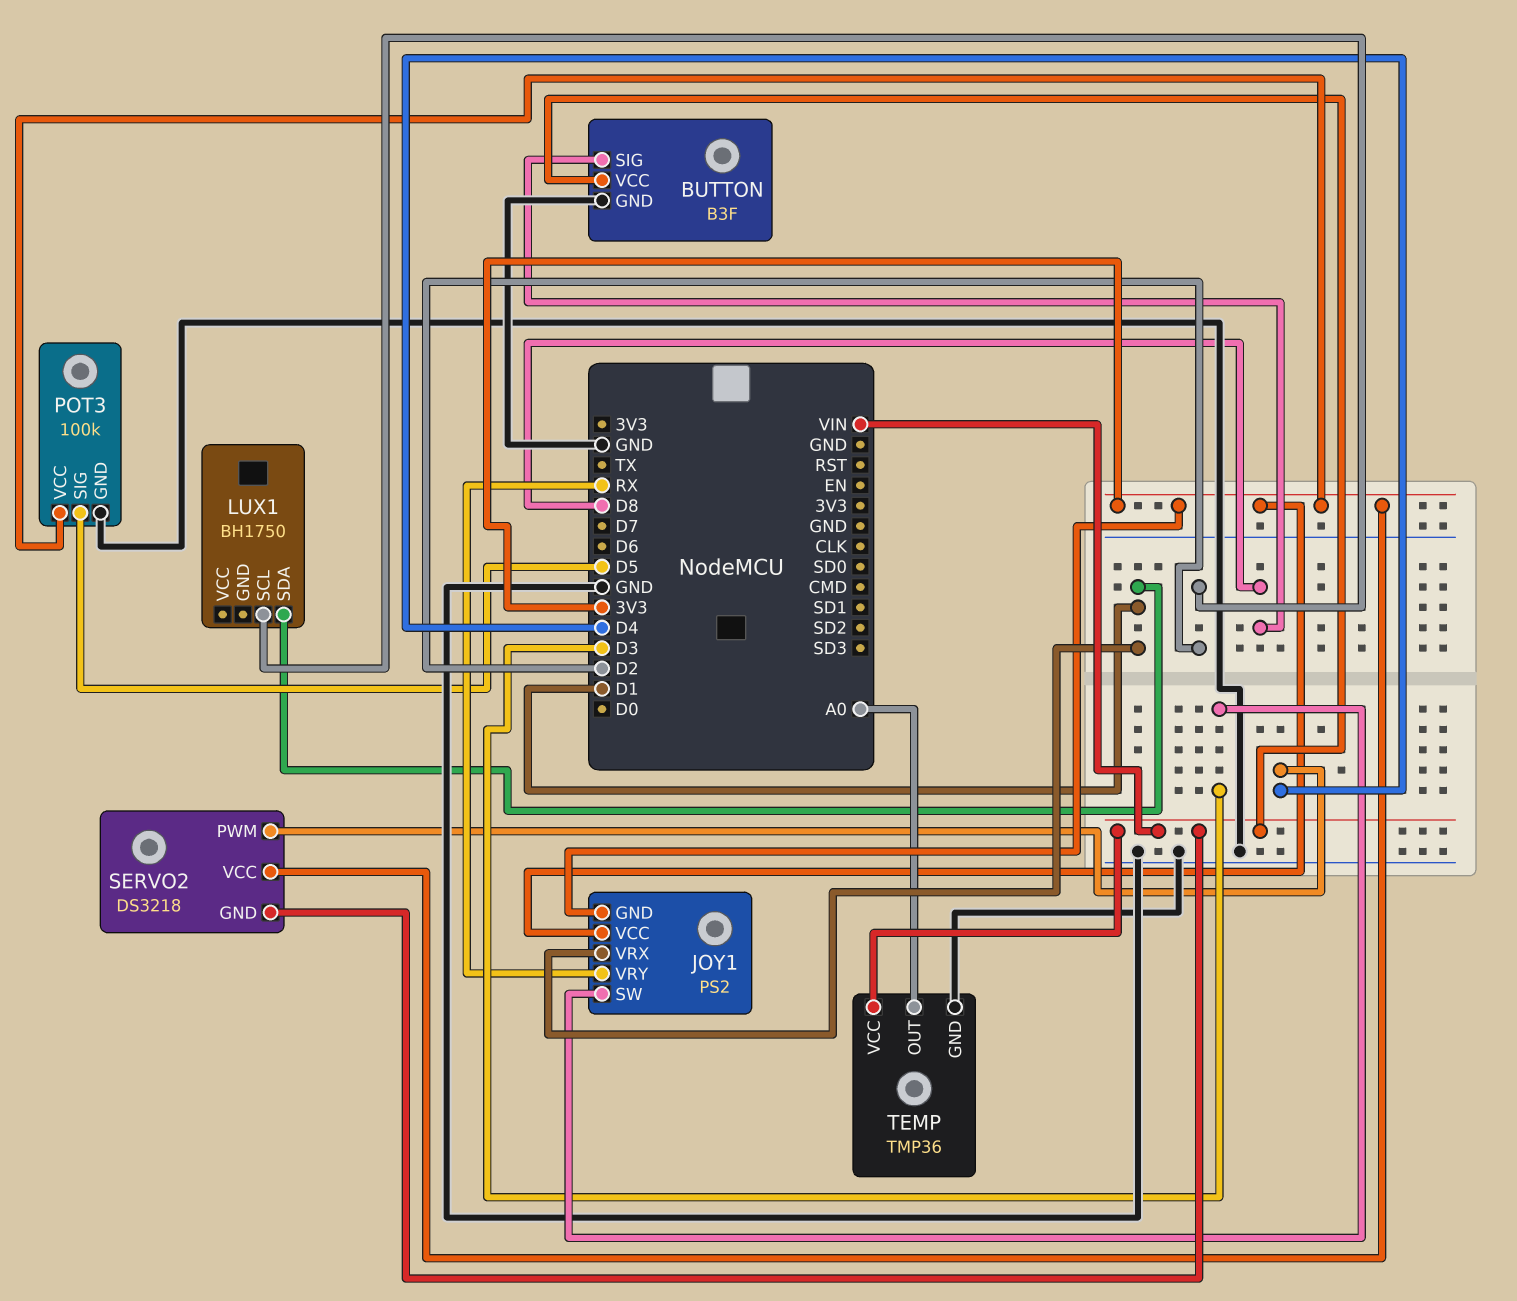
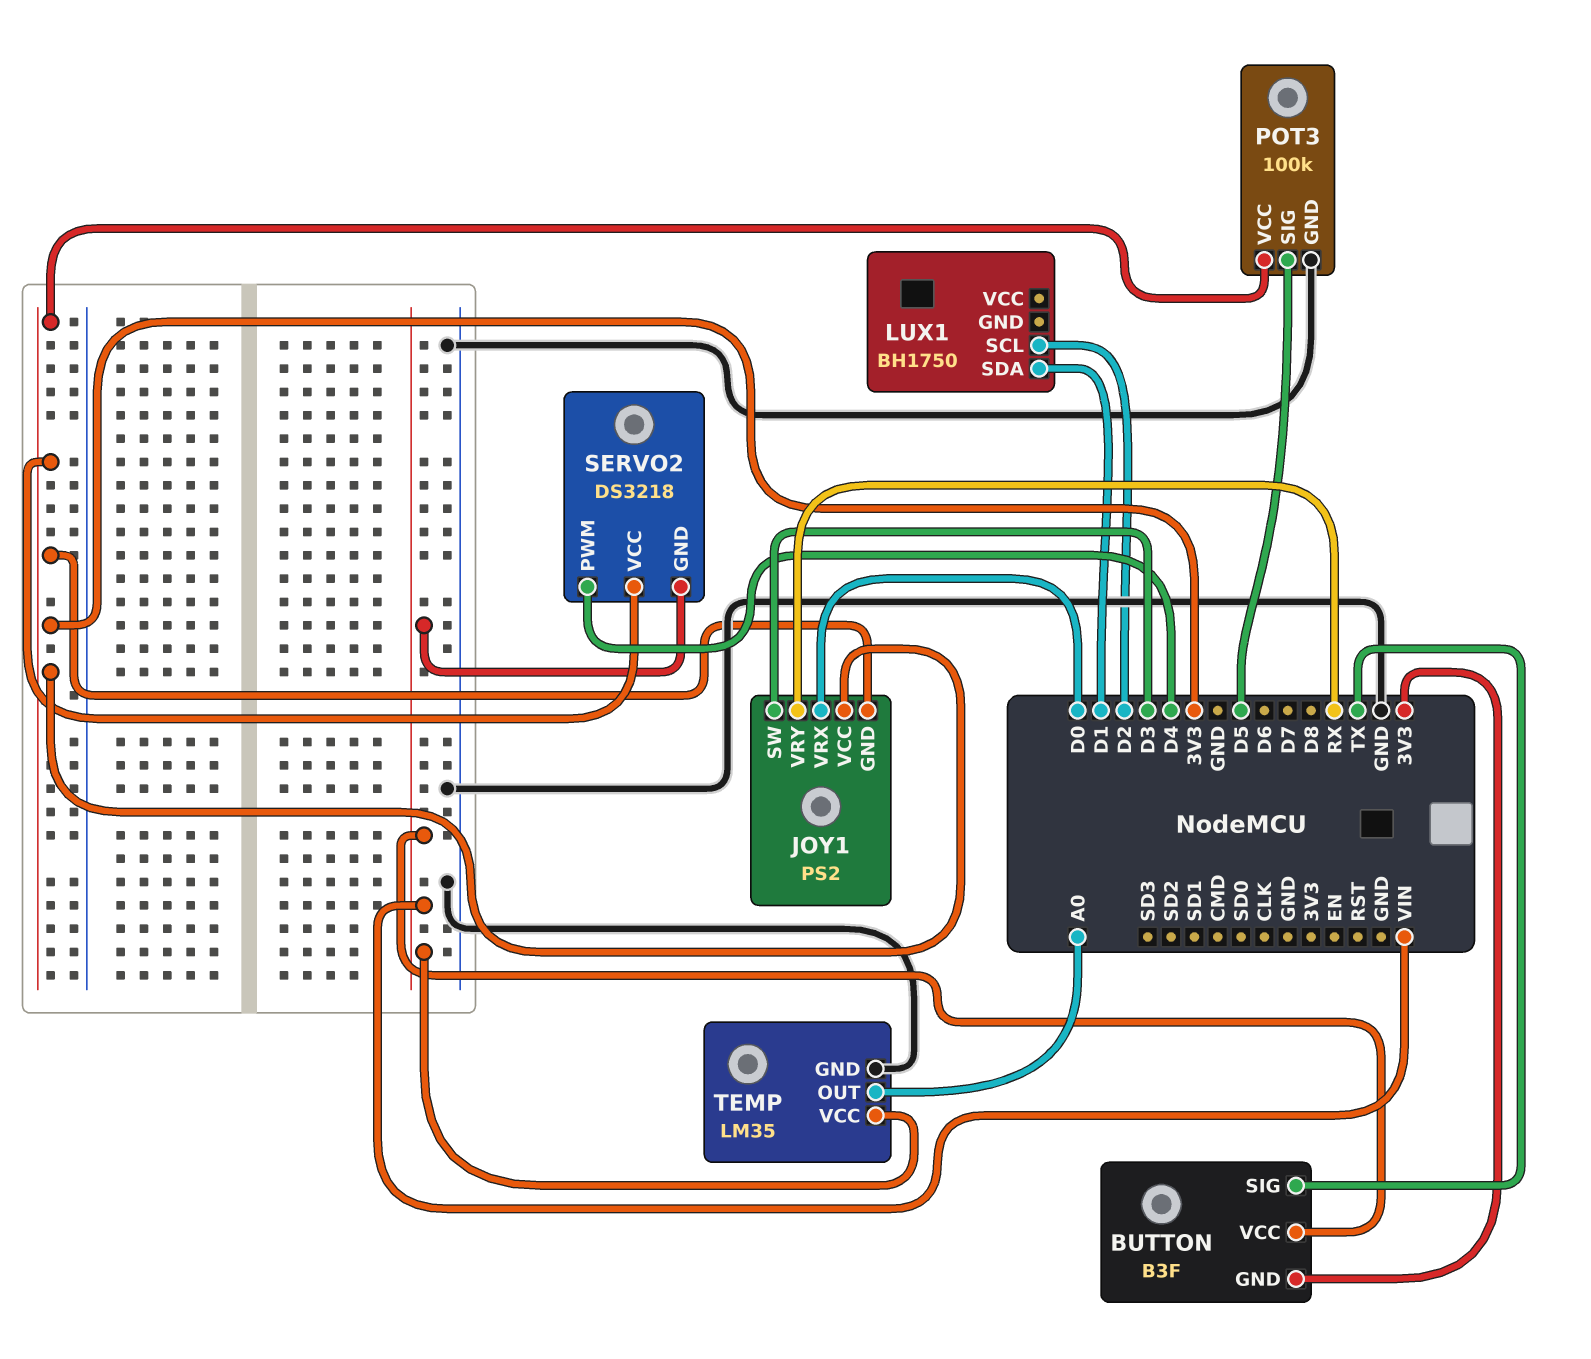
BUTTON pin GND: GND -> 3V3
BUTTON pin SIG: D8 -> TX
JOY1 pin VRX: D1 -> D0
TEMP: TMP36 -> LM35

